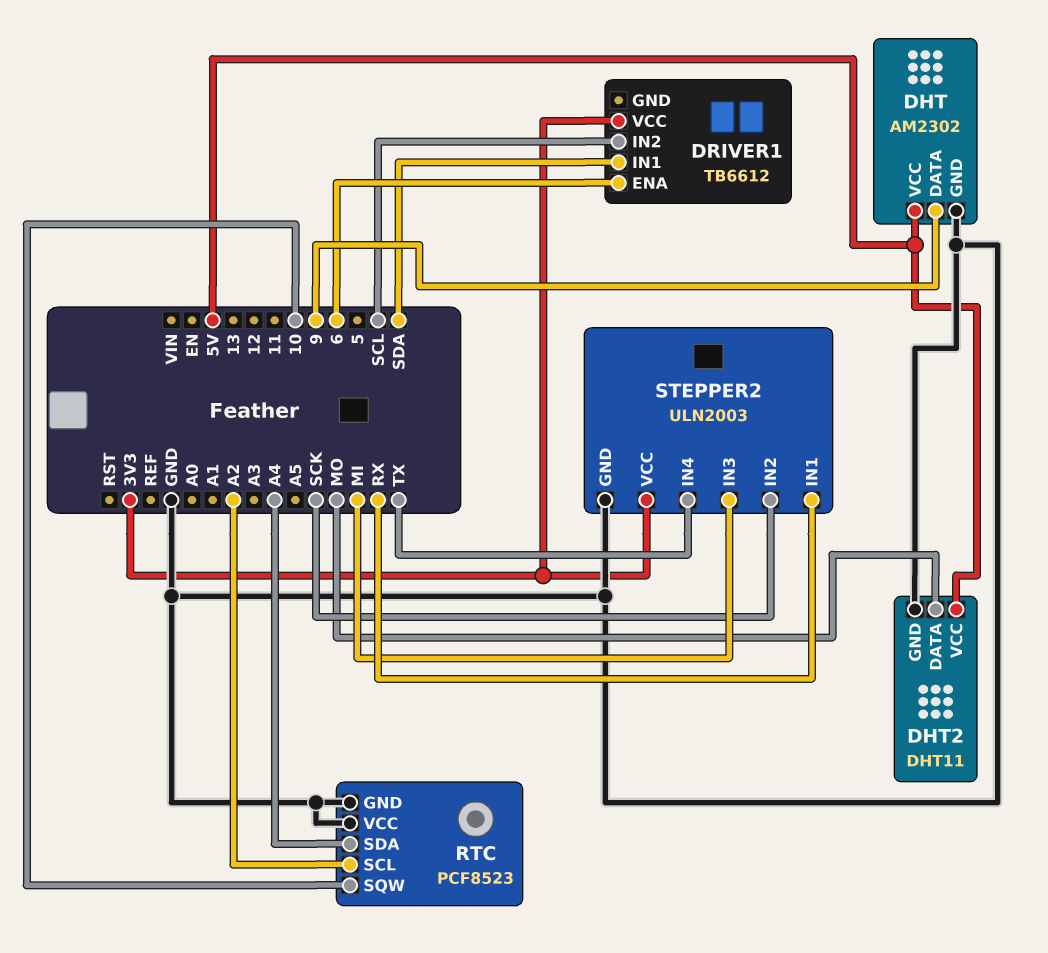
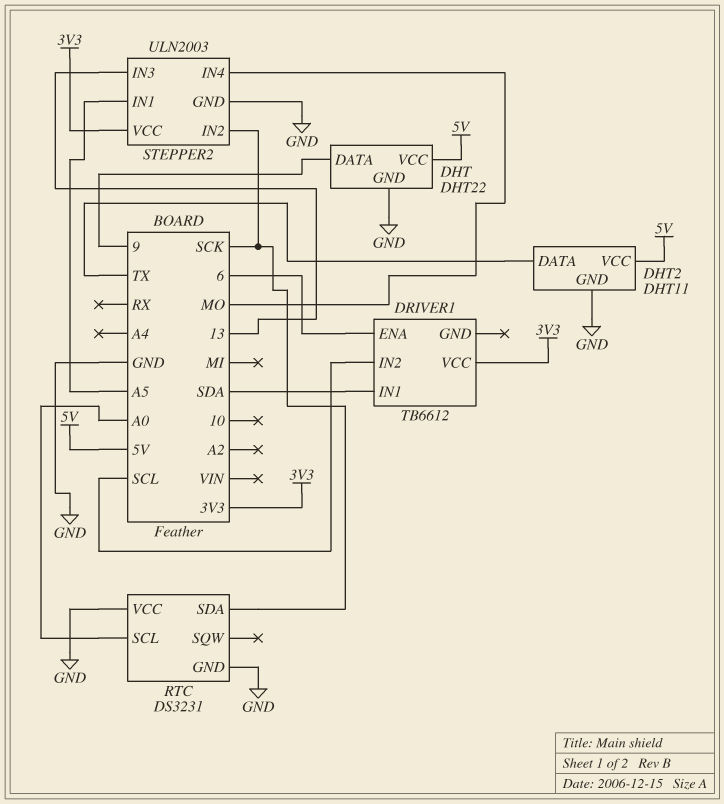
DHT: AM2302 -> DHT22
DHT2 pin DATA: MO -> TX
RTC: PCF8523 -> DS3231
RTC pin SCL: A2 -> A0
RTC pin SDA: A4 -> SCK
RTC pin SQW: 10 -> none
STEPPER2 pin IN1: RX -> A5
STEPPER2 pin IN3: MI -> 13
STEPPER2 pin IN4: TX -> MO

